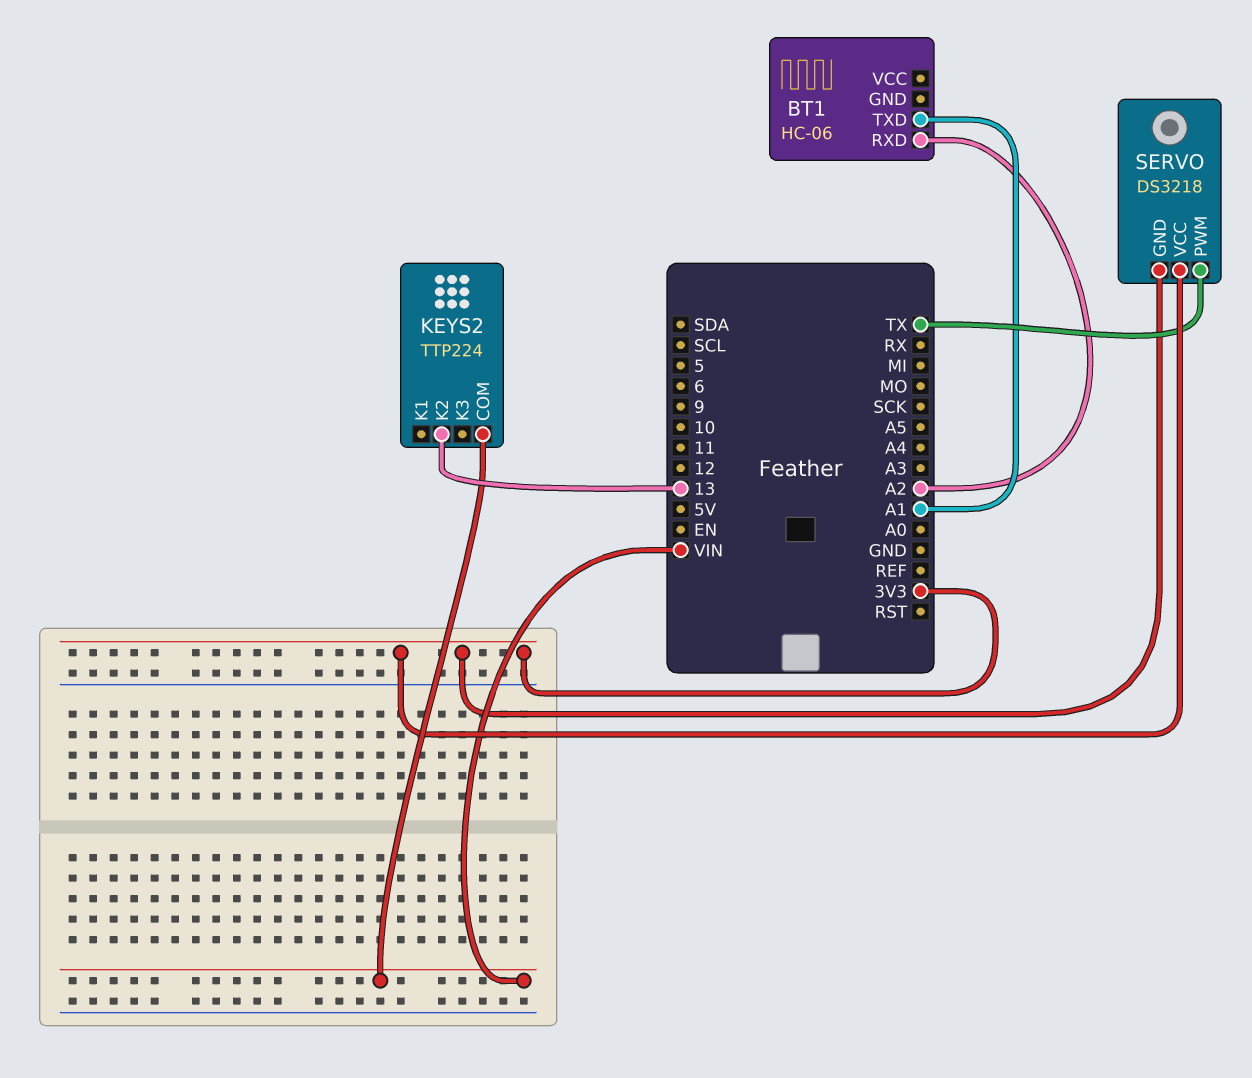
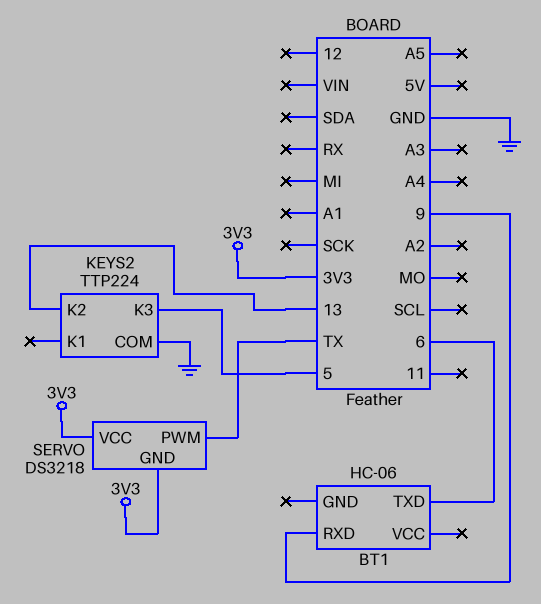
BT1 pin RXD: A2 -> 9
BT1 pin TXD: A1 -> 6
KEYS2 pin COM: VIN -> GND
KEYS2 pin K3: none -> 5

